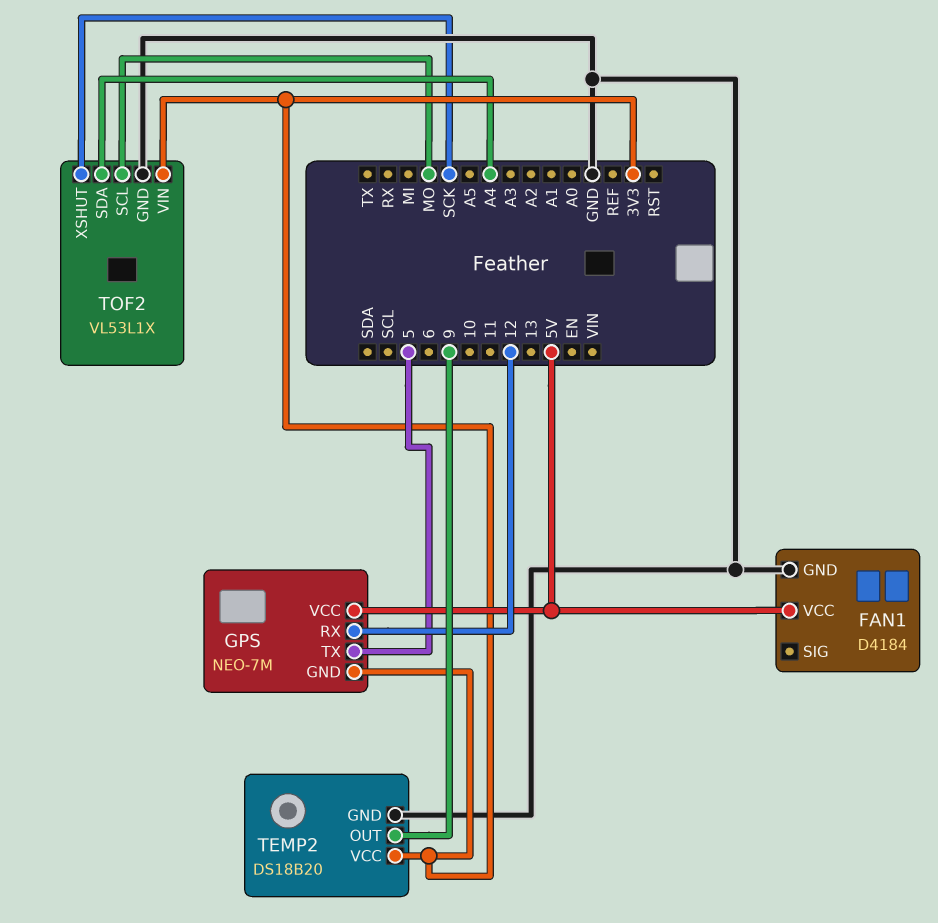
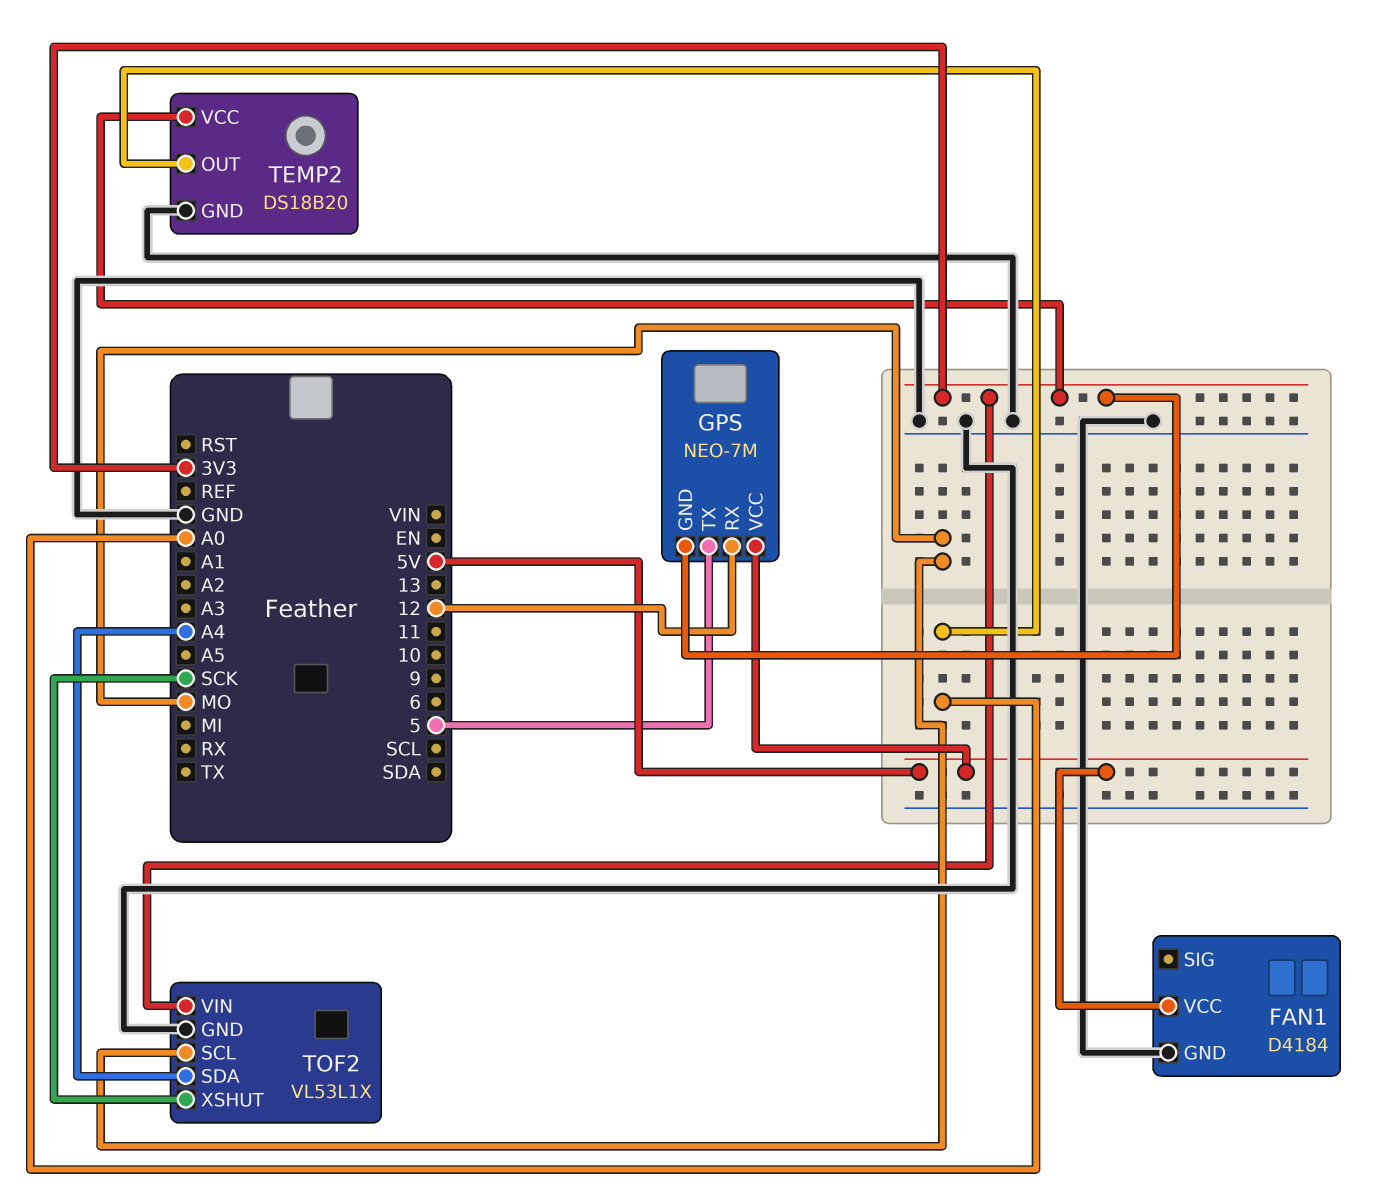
TEMP2 pin OUT: 9 -> A0

